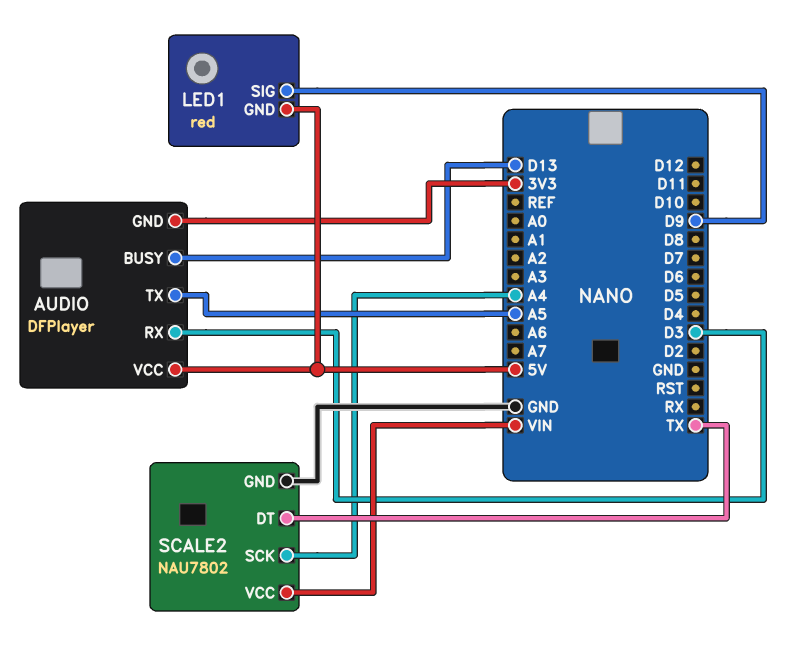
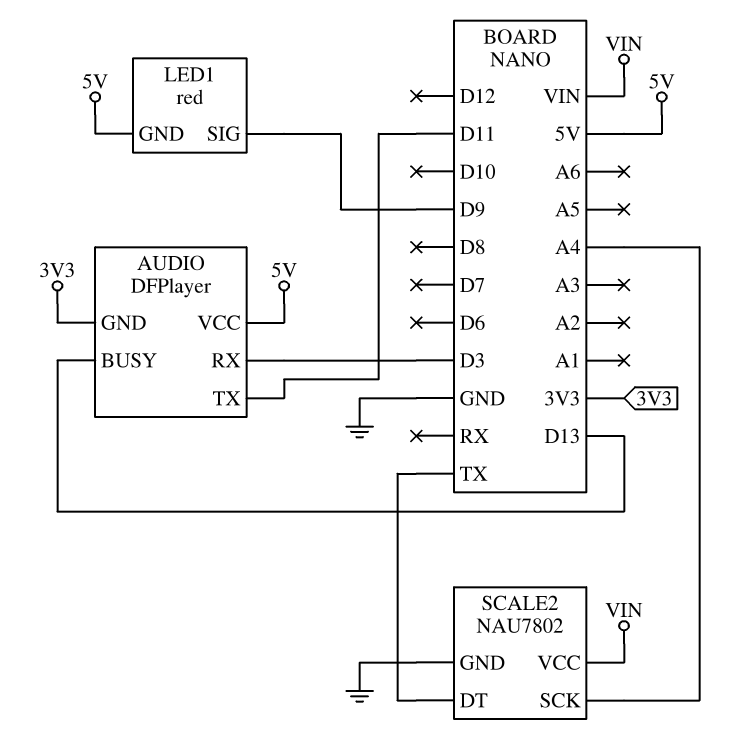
AUDIO pin TX: A5 -> D11

